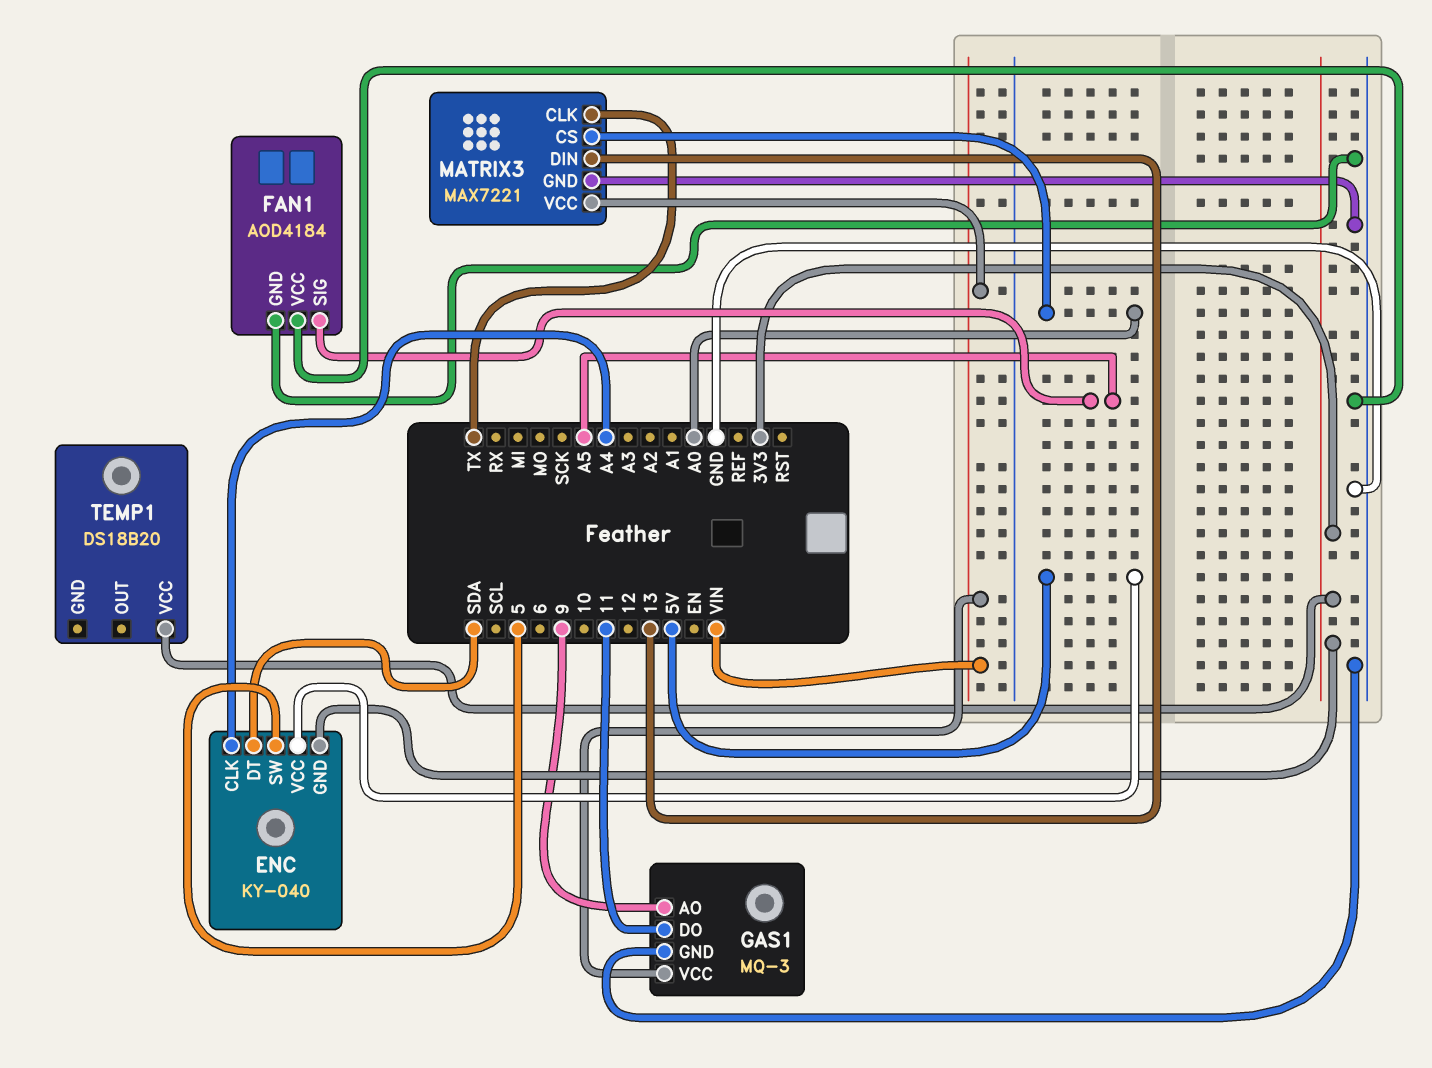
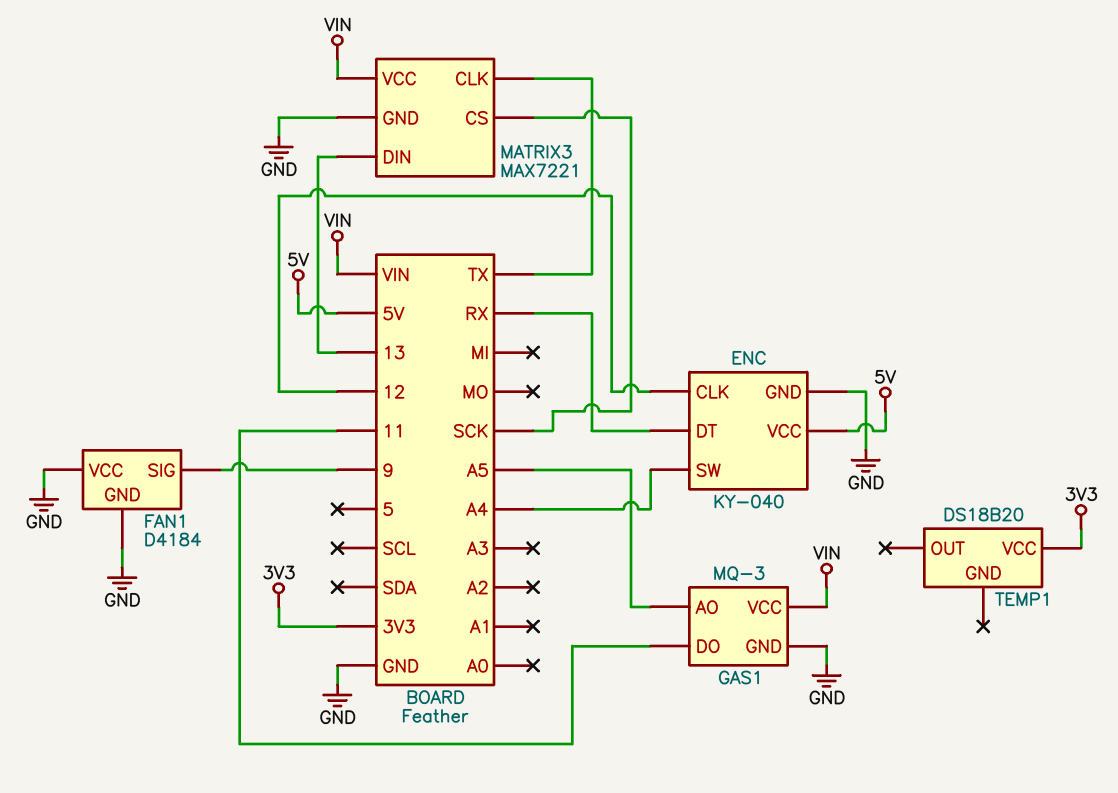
ENC pin CLK: A4 -> 12
ENC pin DT: SDA -> RX
ENC pin GND: 3V3 -> GND
ENC pin SW: 5 -> A4
FAN1: AOD4184 -> D4184
FAN1 pin SIG: A5 -> 9
GAS1 pin AO: 9 -> A5
MATRIX3 pin CS: A0 -> SCK

